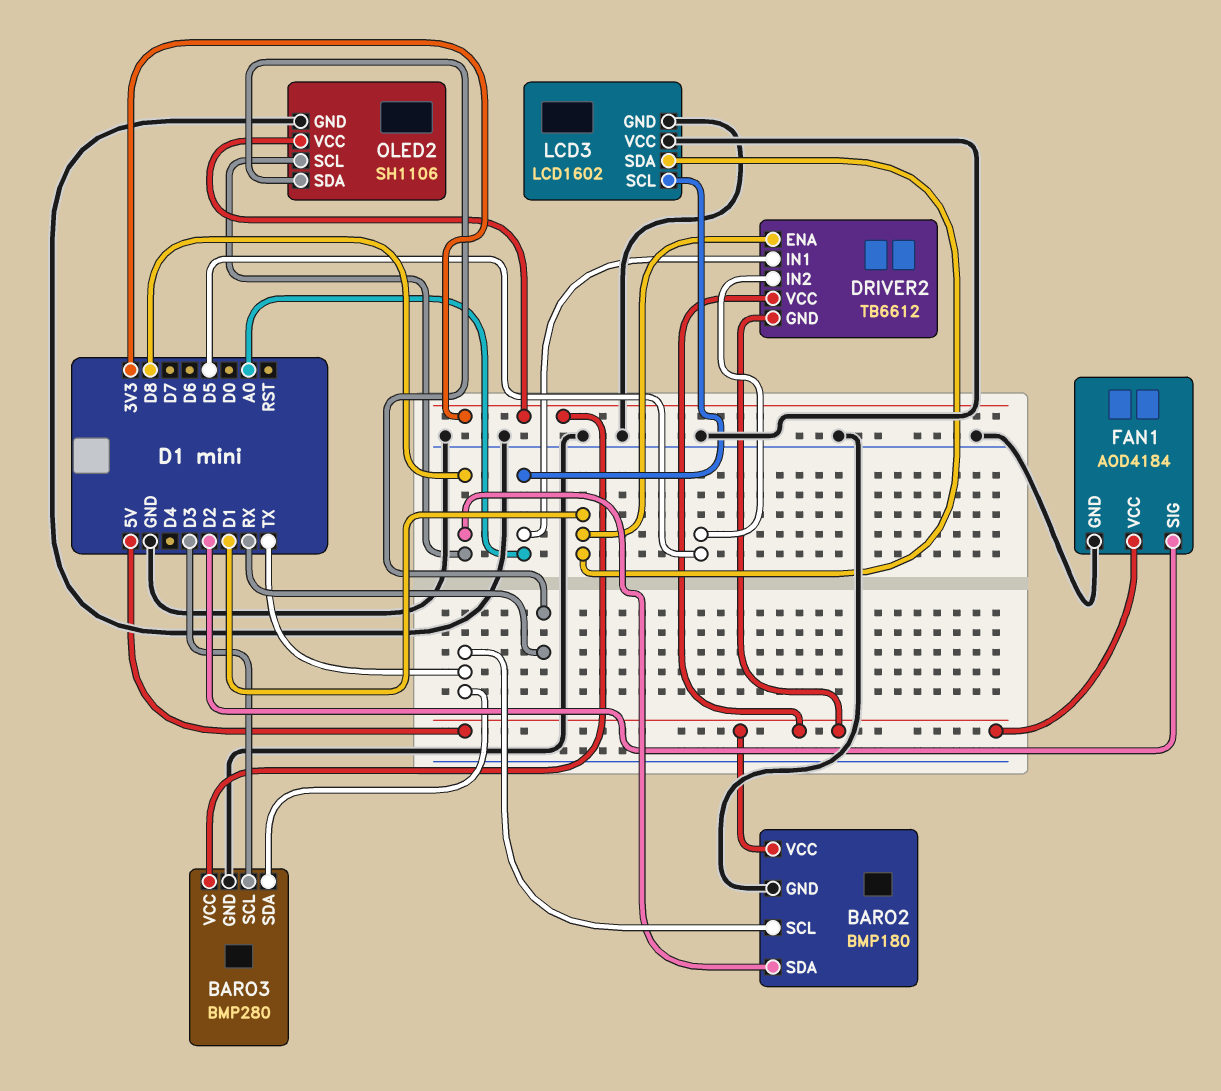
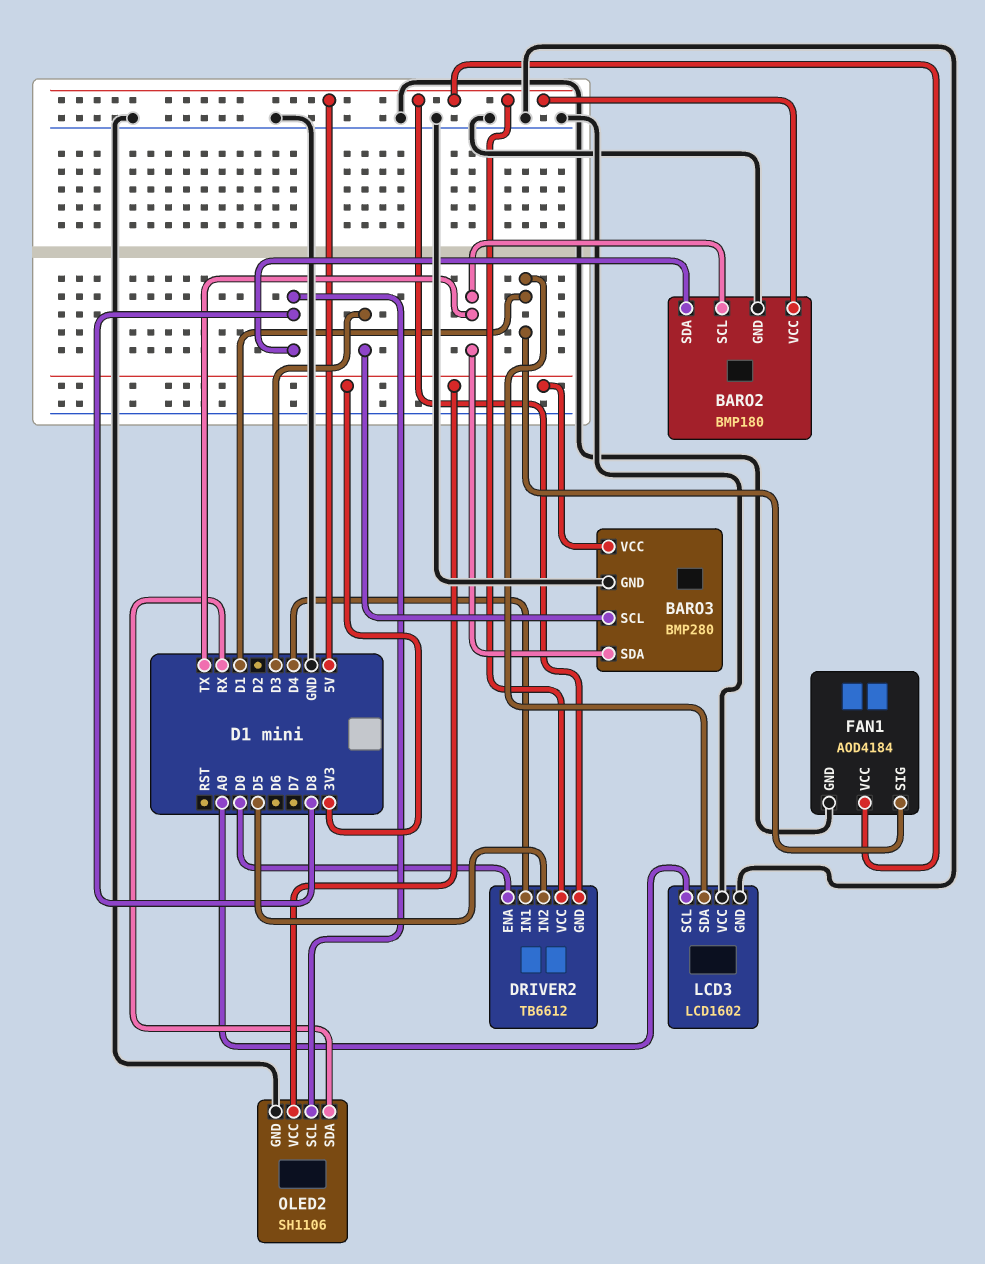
DRIVER2 pin ENA: D1 -> D0
DRIVER2 pin IN1: A0 -> D4
FAN1 pin SIG: D2 -> D1

